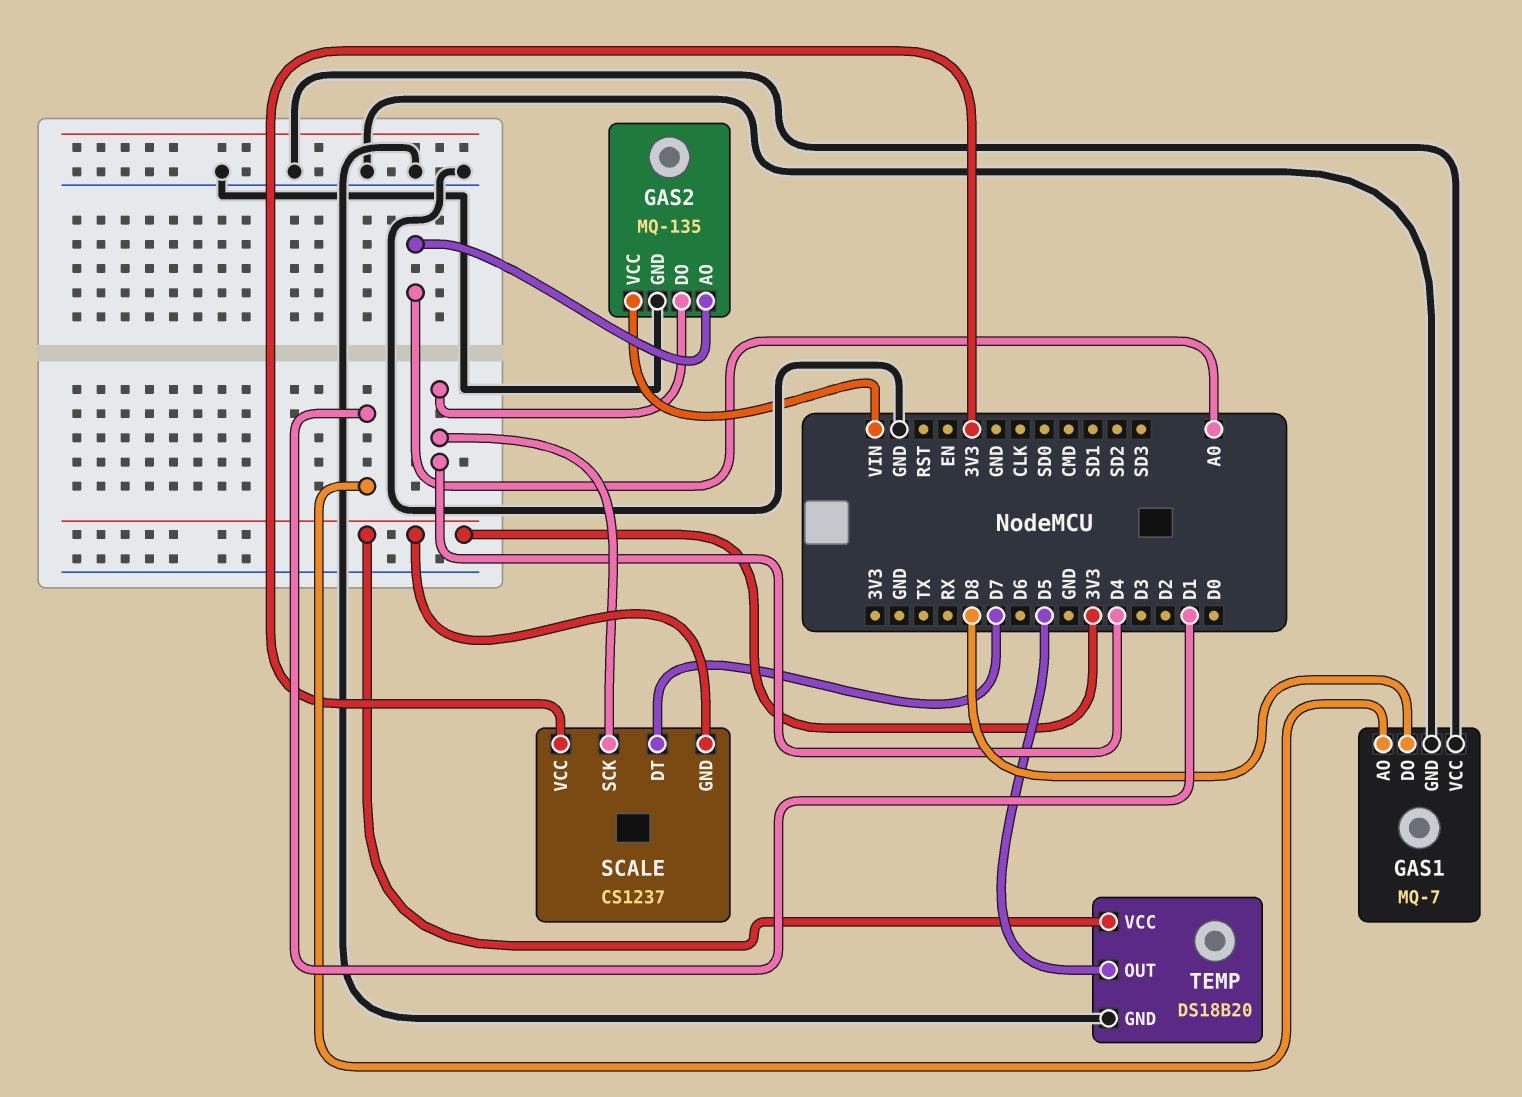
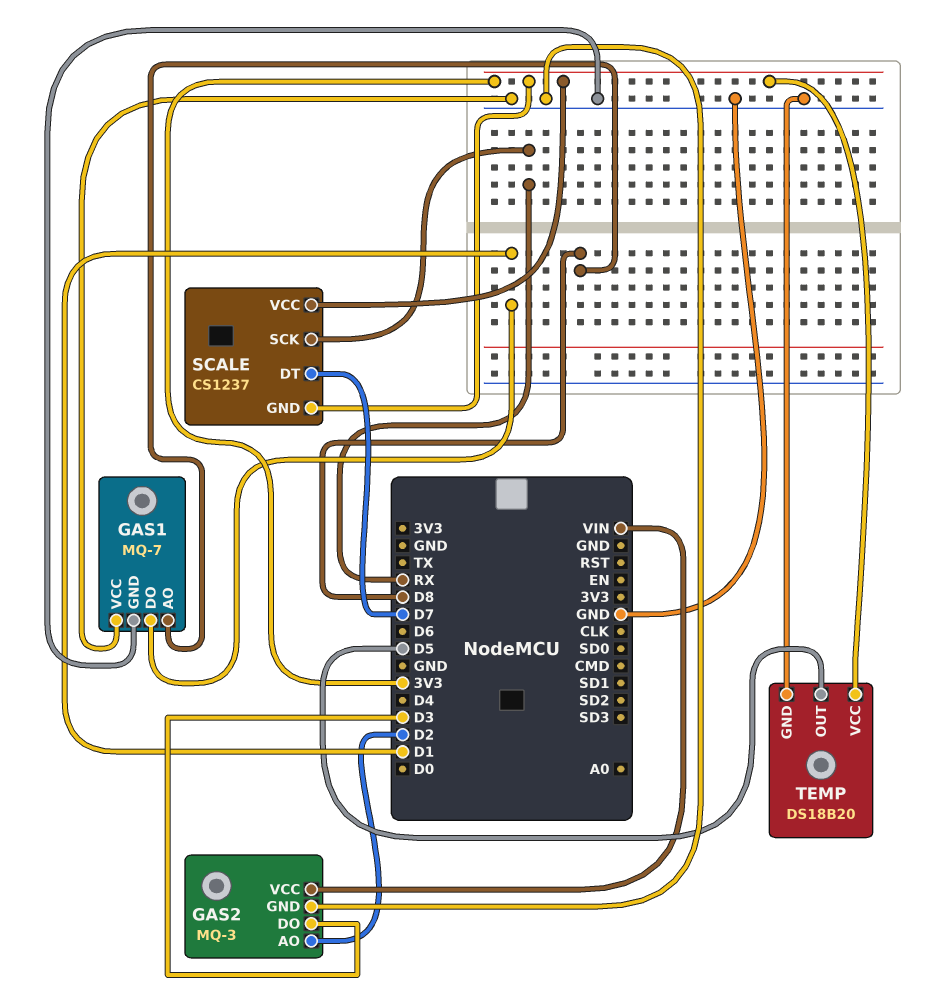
GAS1 pin AO: D1 -> D8
GAS1 pin DO: D8 -> D1
GAS2: MQ-135 -> MQ-3
GAS2 pin AO: A0 -> D2
GAS2 pin DO: D4 -> D3
SCALE pin SCK: D4 -> RX

